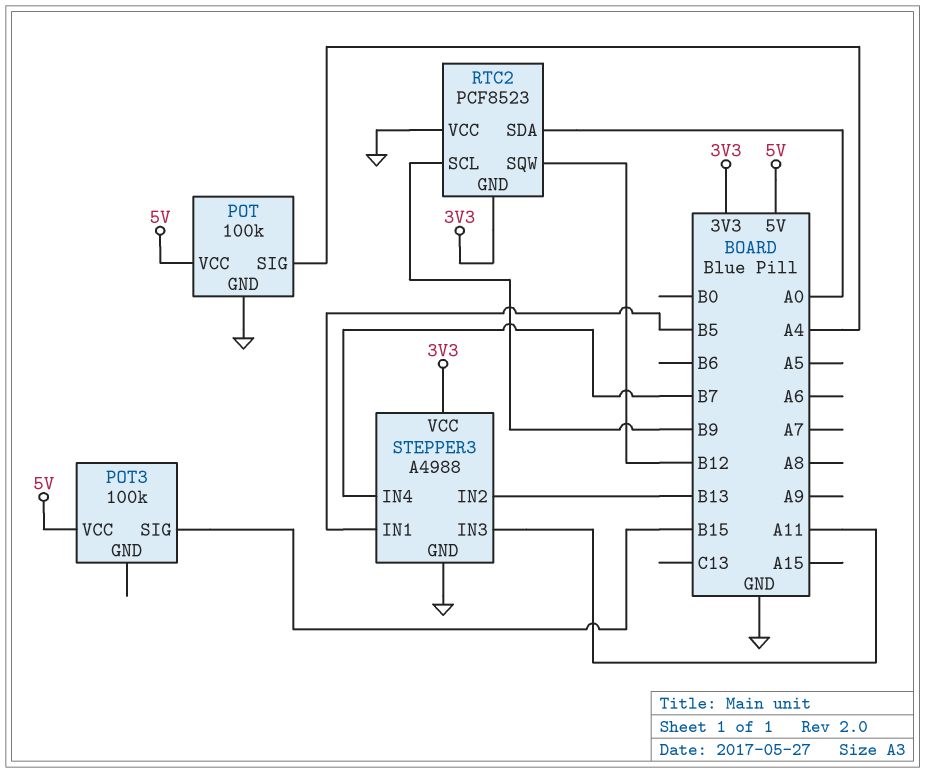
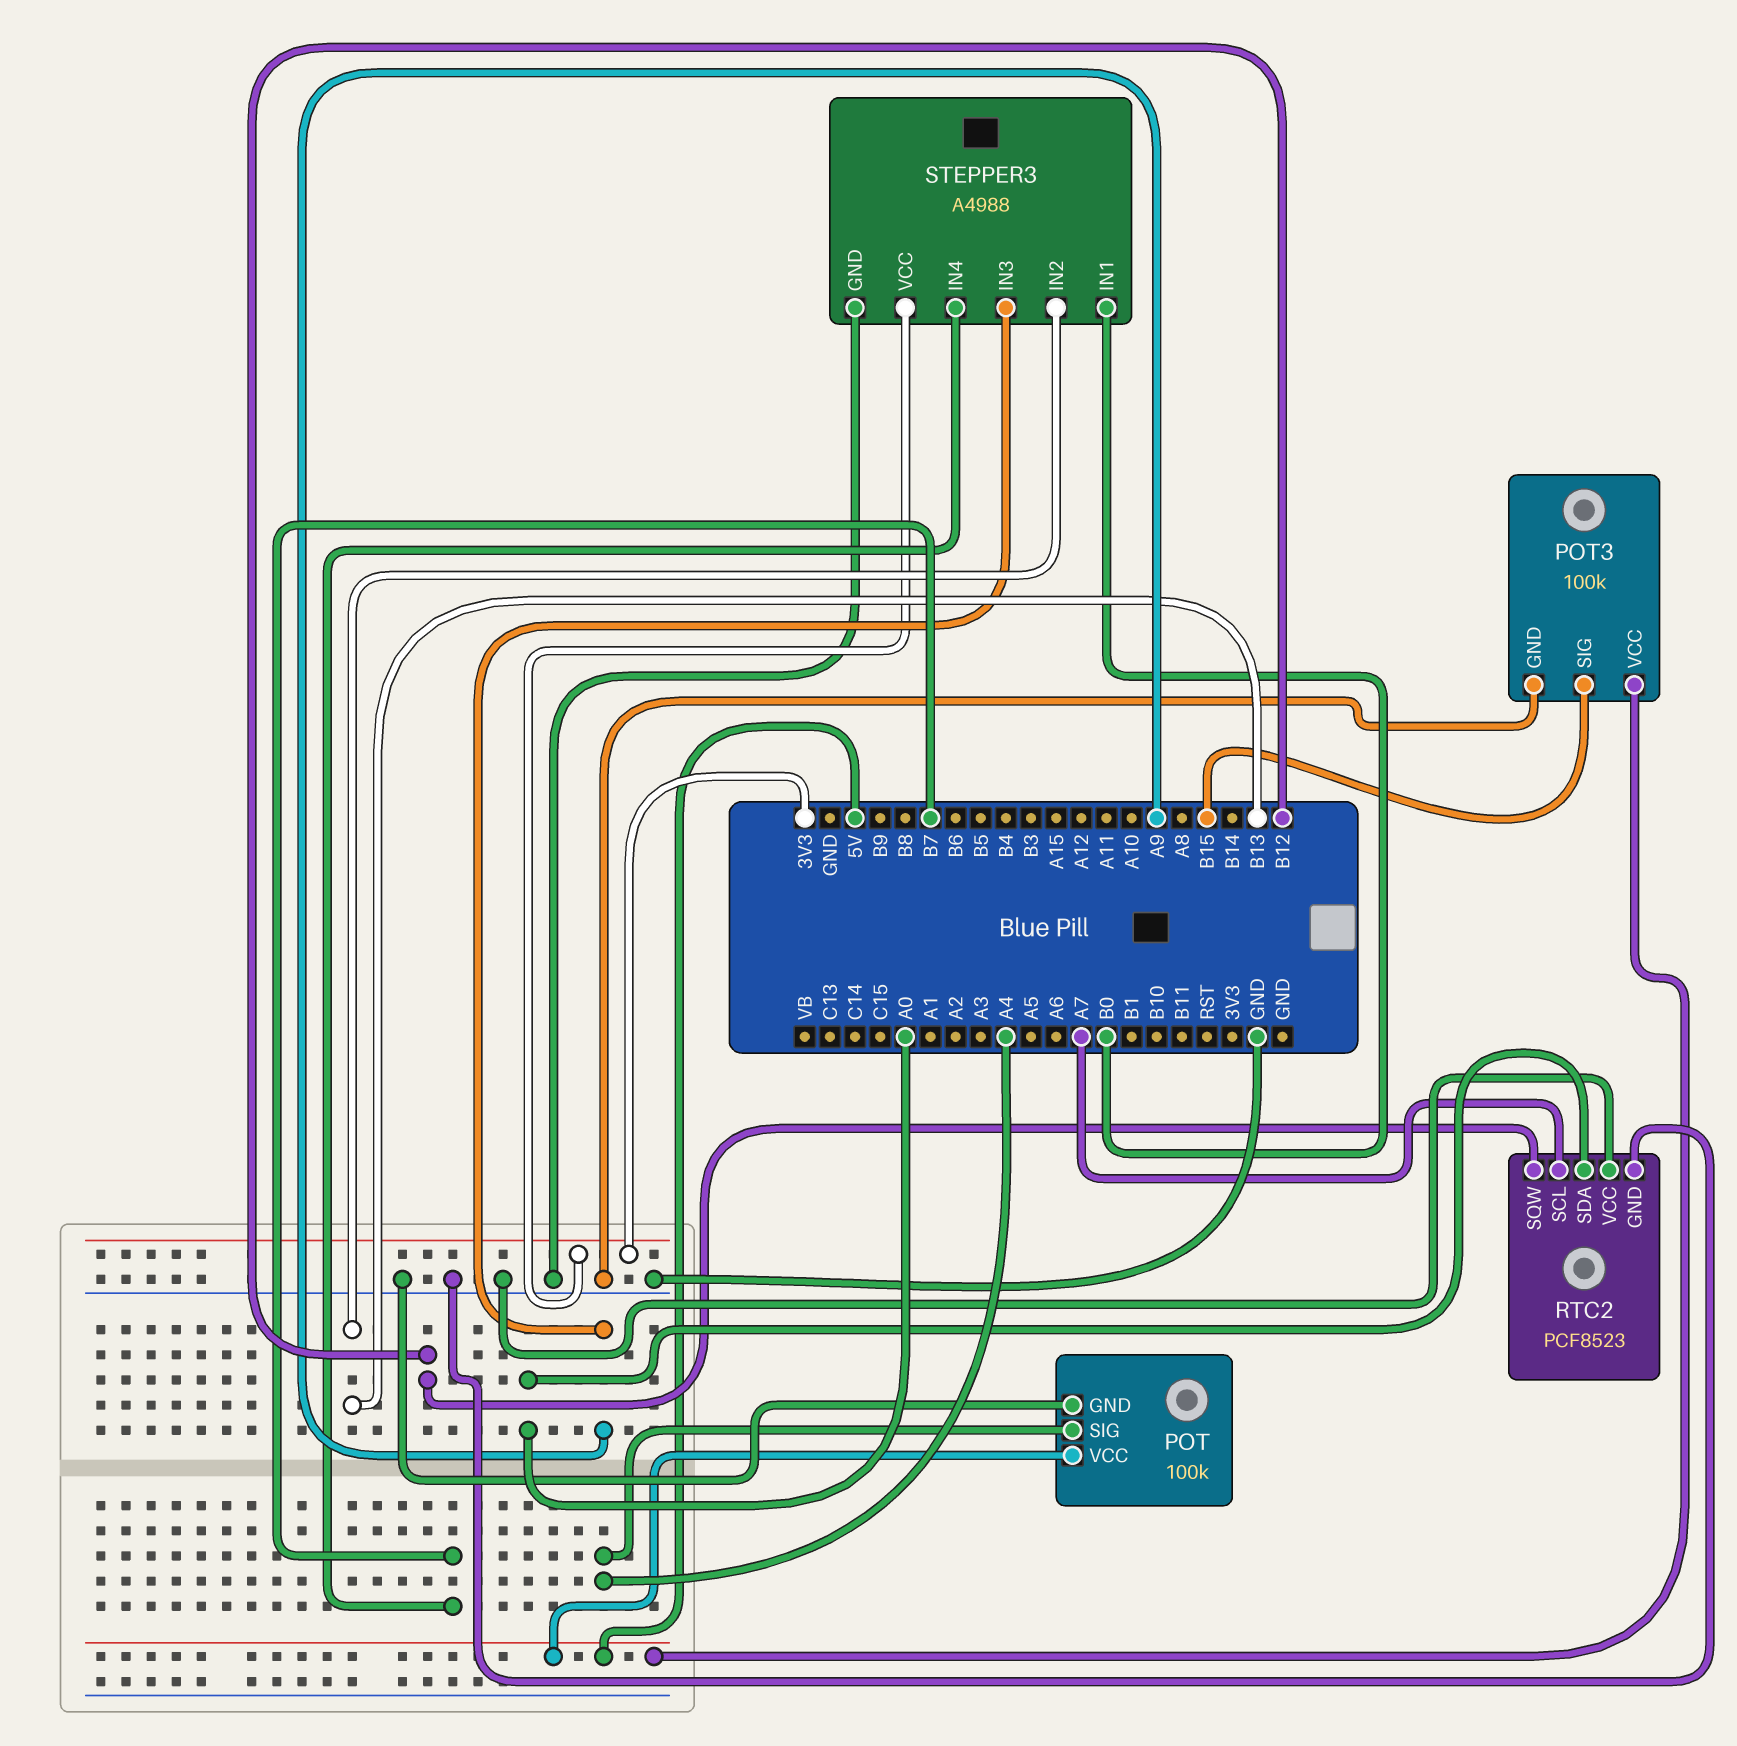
POT3 pin GND: none -> GND
RTC2 pin GND: 3V3 -> GND
RTC2 pin SCL: B9 -> A7
STEPPER3 pin IN1: B5 -> B0
STEPPER3 pin IN3: A11 -> A9

